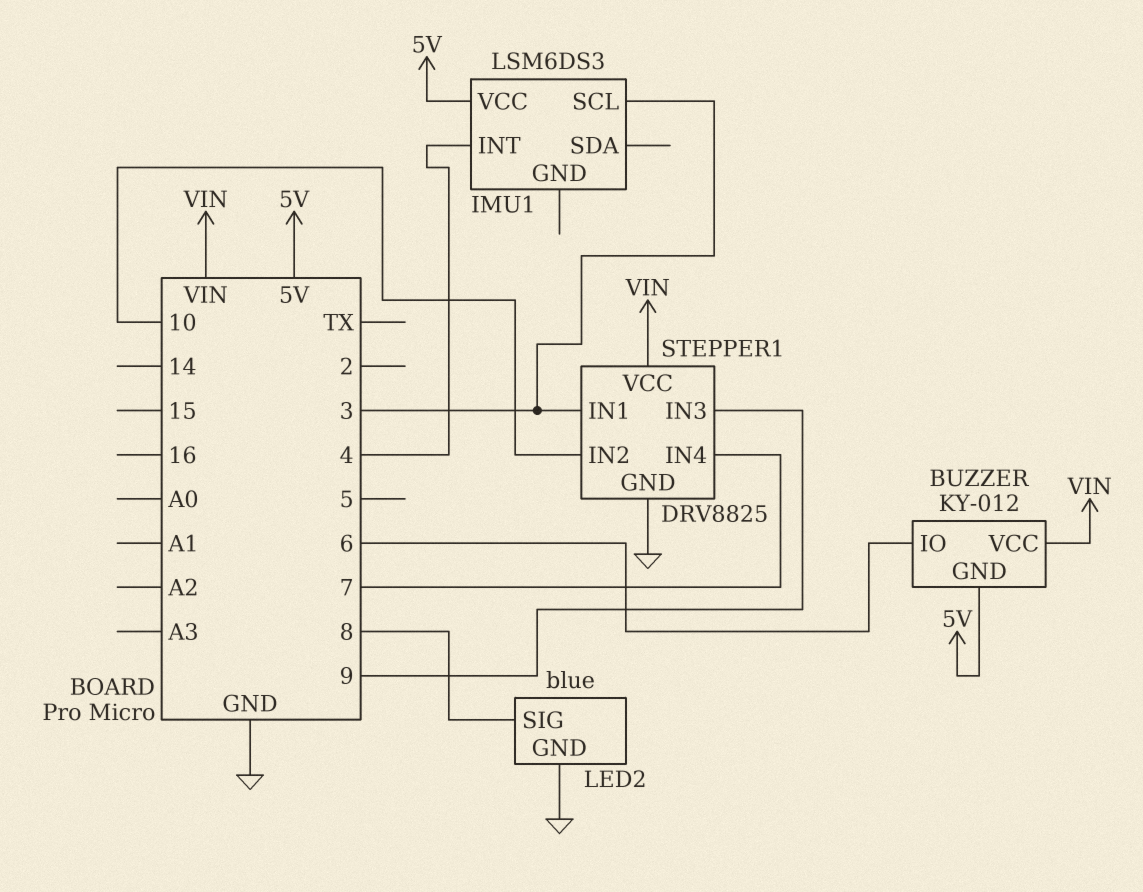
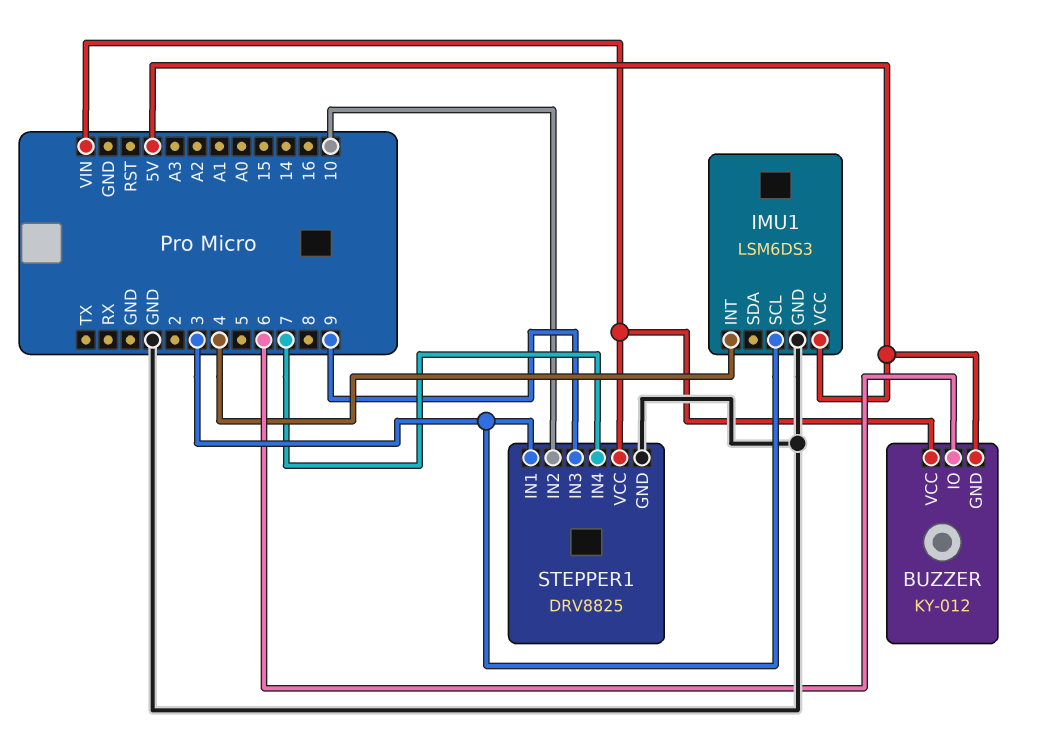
IMU1 pin GND: none -> GND
LED2: blue -> none
LED2 pin GND: GND -> none
LED2 pin SIG: 8 -> none

